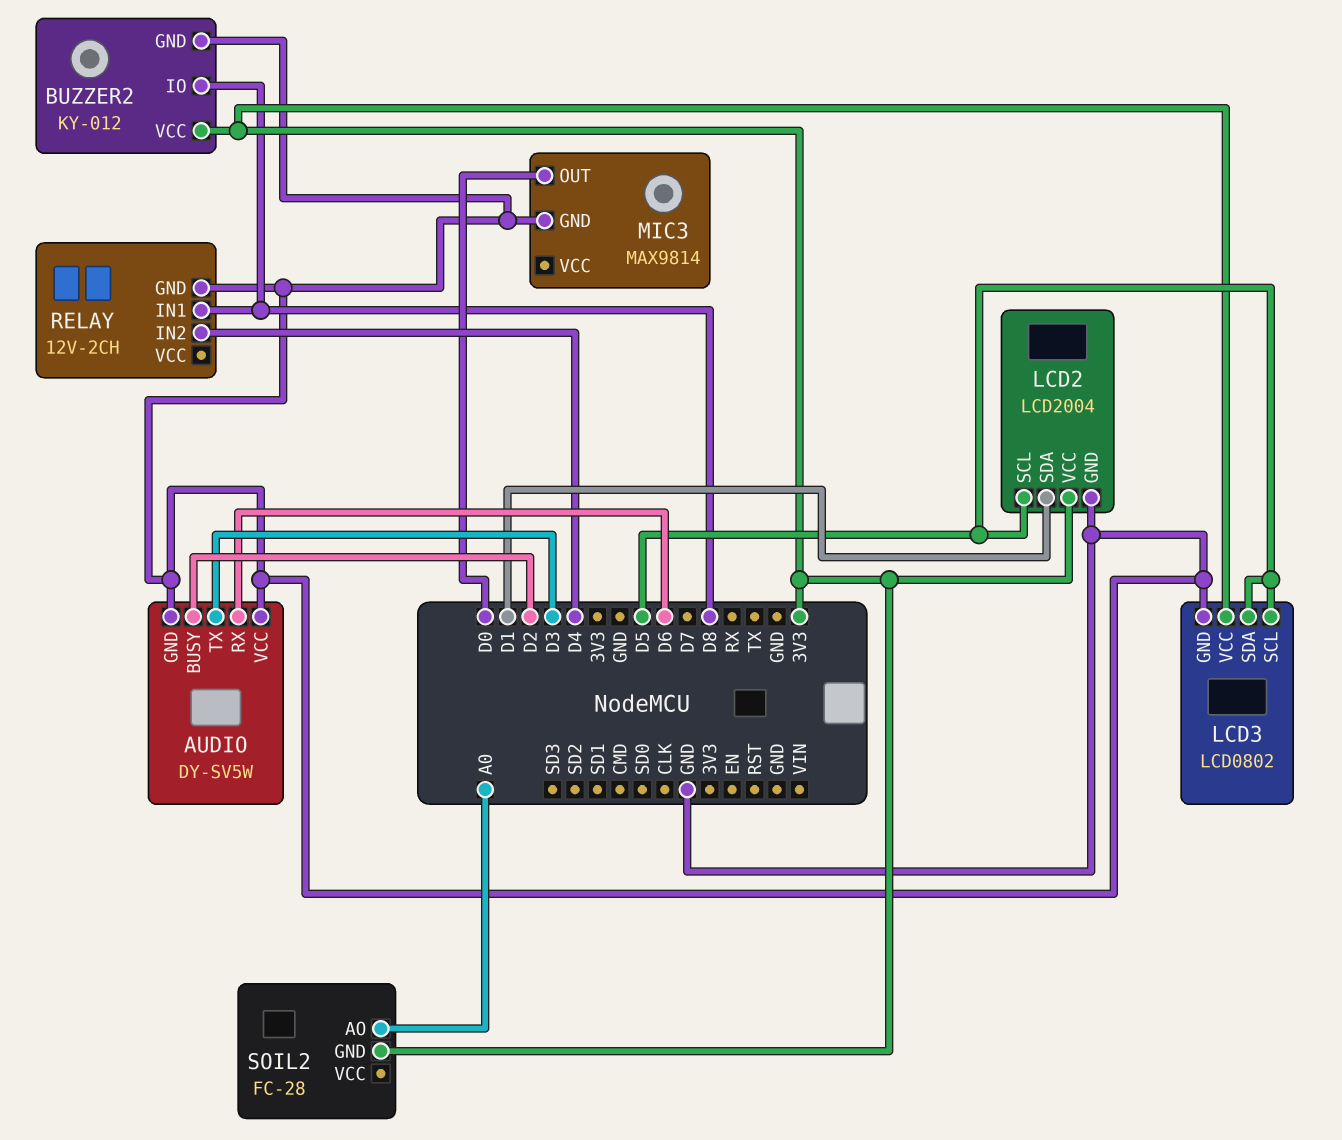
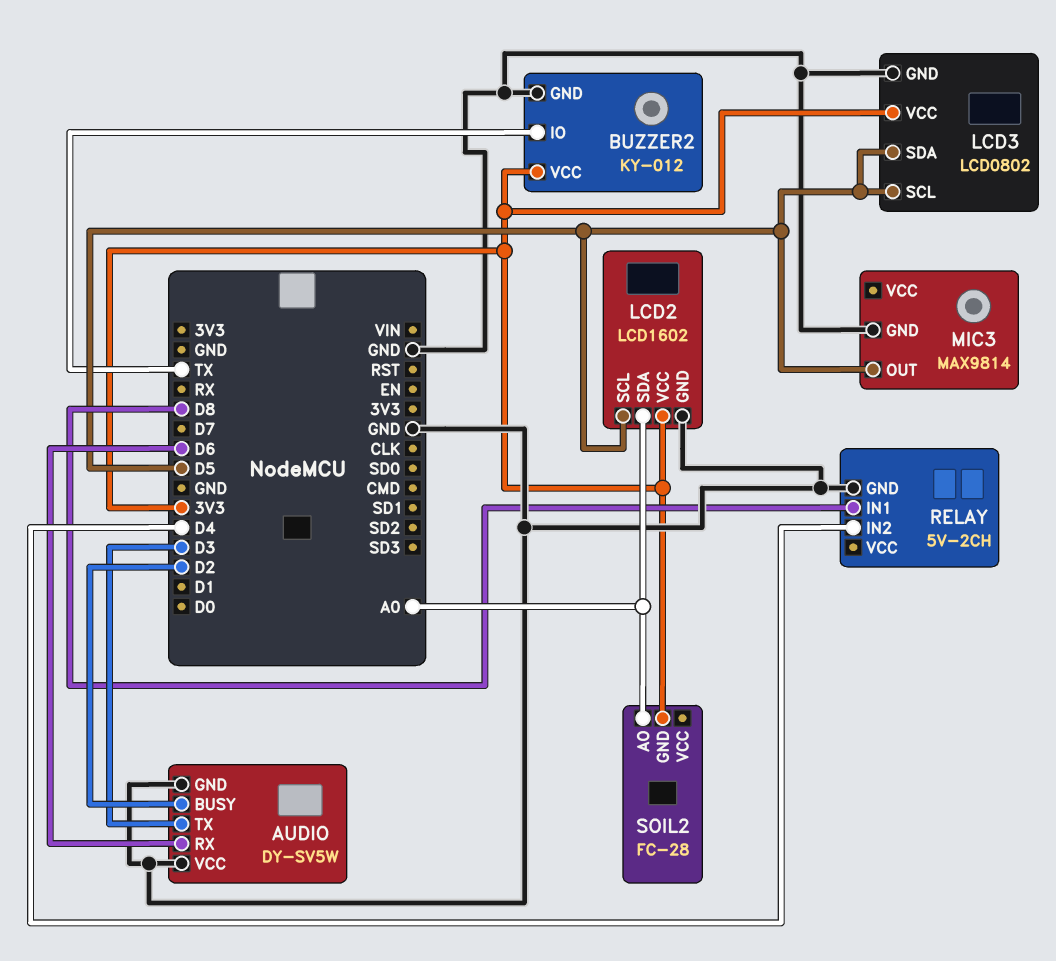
BUZZER2 pin IO: D8 -> TX
LCD2: LCD2004 -> LCD1602
LCD2 pin SDA: D1 -> A0
MIC3 pin OUT: D0 -> D5
RELAY: 12V-2CH -> 5V-2CH

